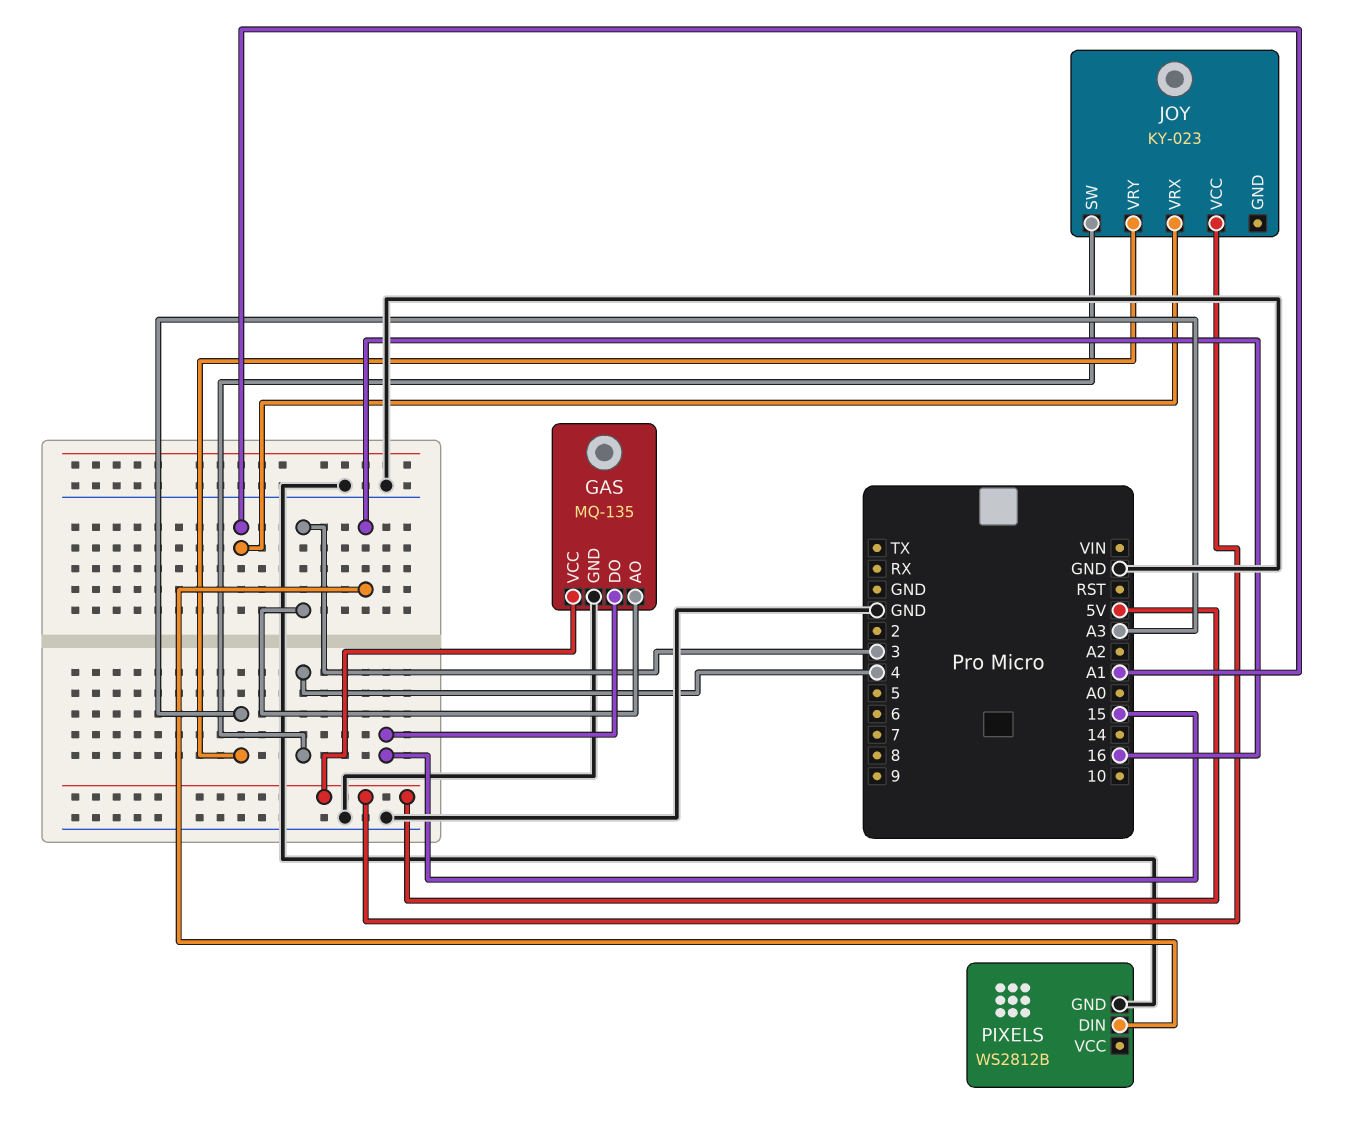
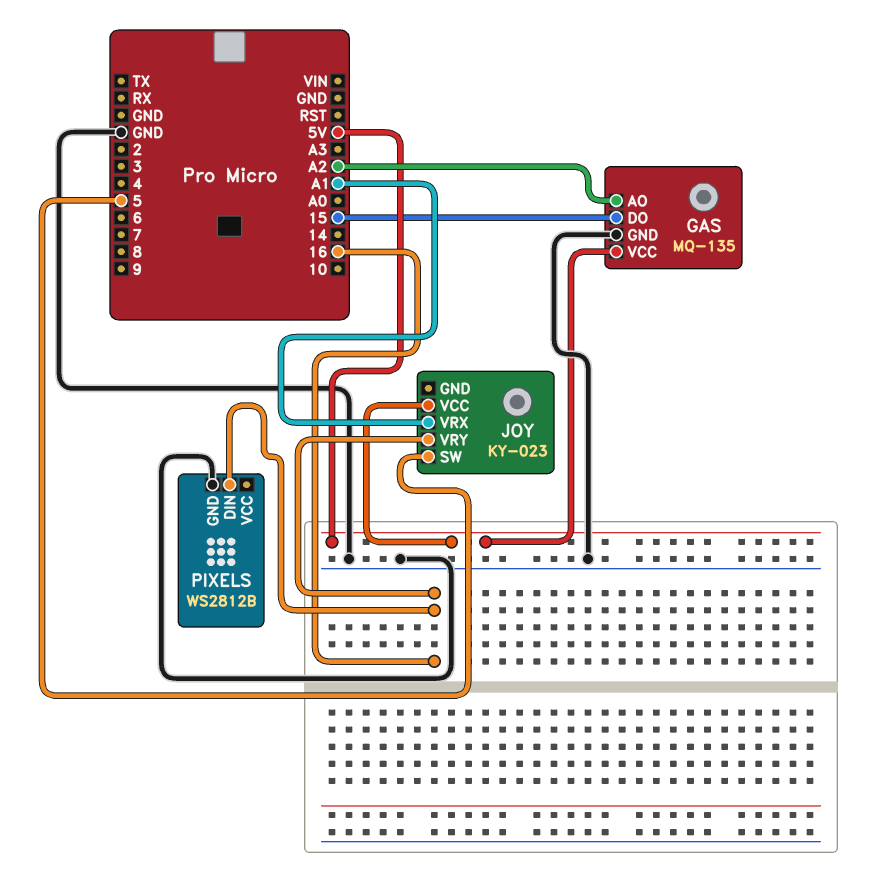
GAS pin AO: 3 -> A2
JOY pin SW: 4 -> 5
JOY pin VRY: A3 -> 16

